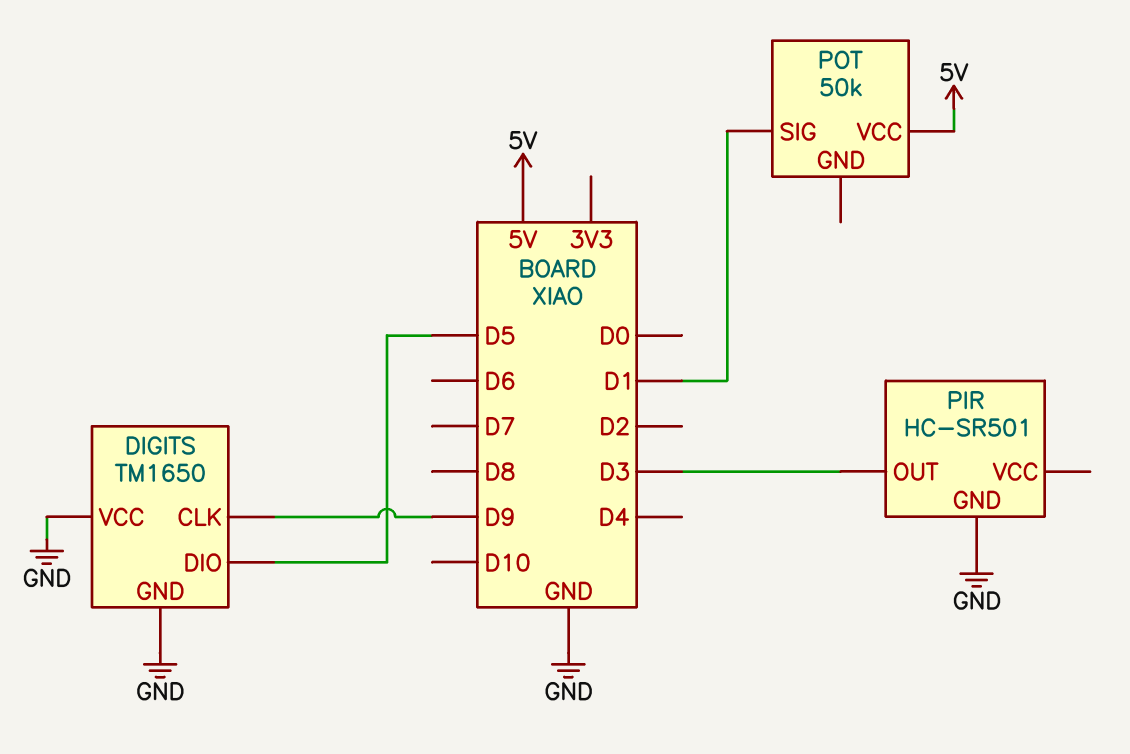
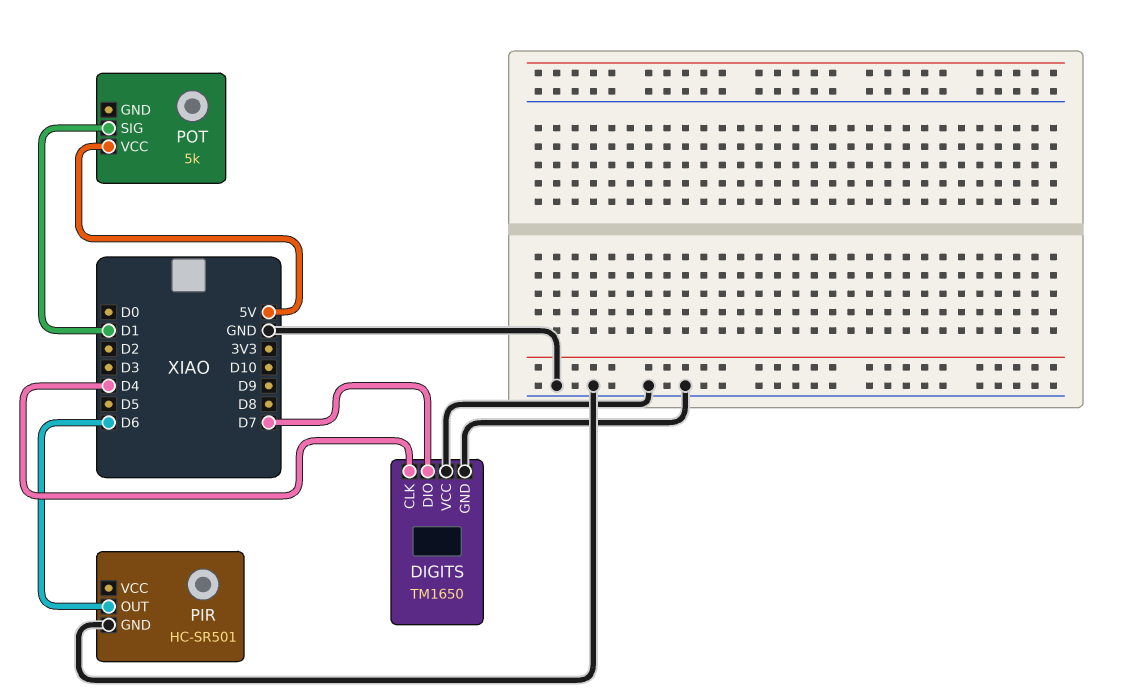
DIGITS pin CLK: D9 -> D4
DIGITS pin DIO: D5 -> D7
PIR pin OUT: D3 -> D6
POT: 50k -> 5k

